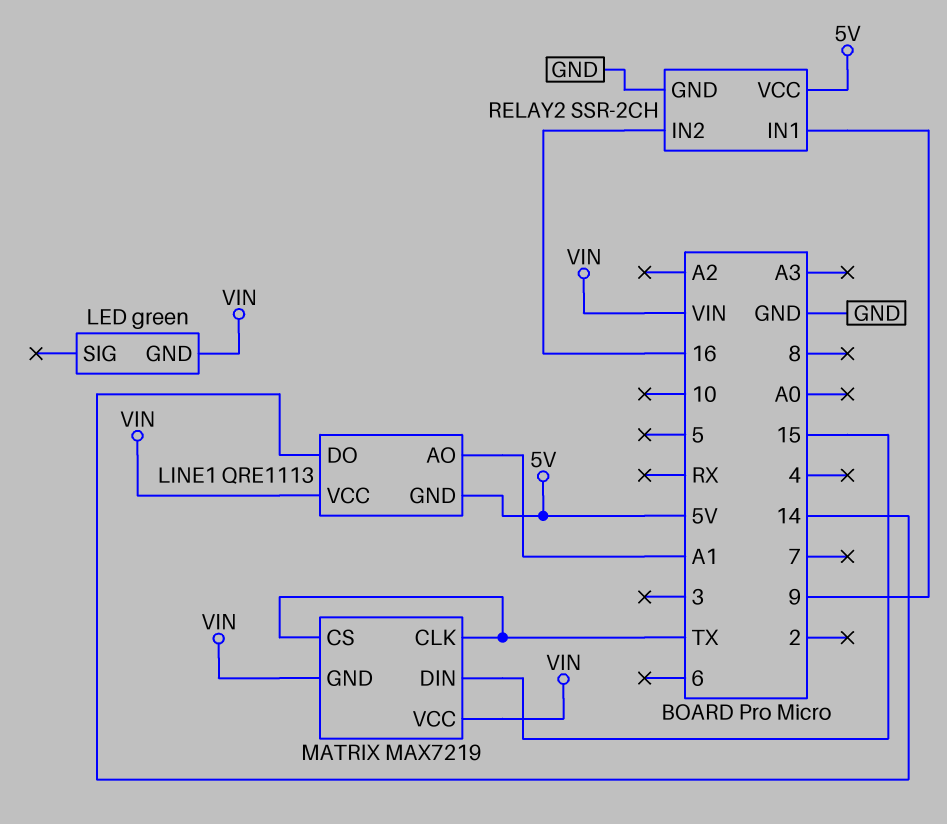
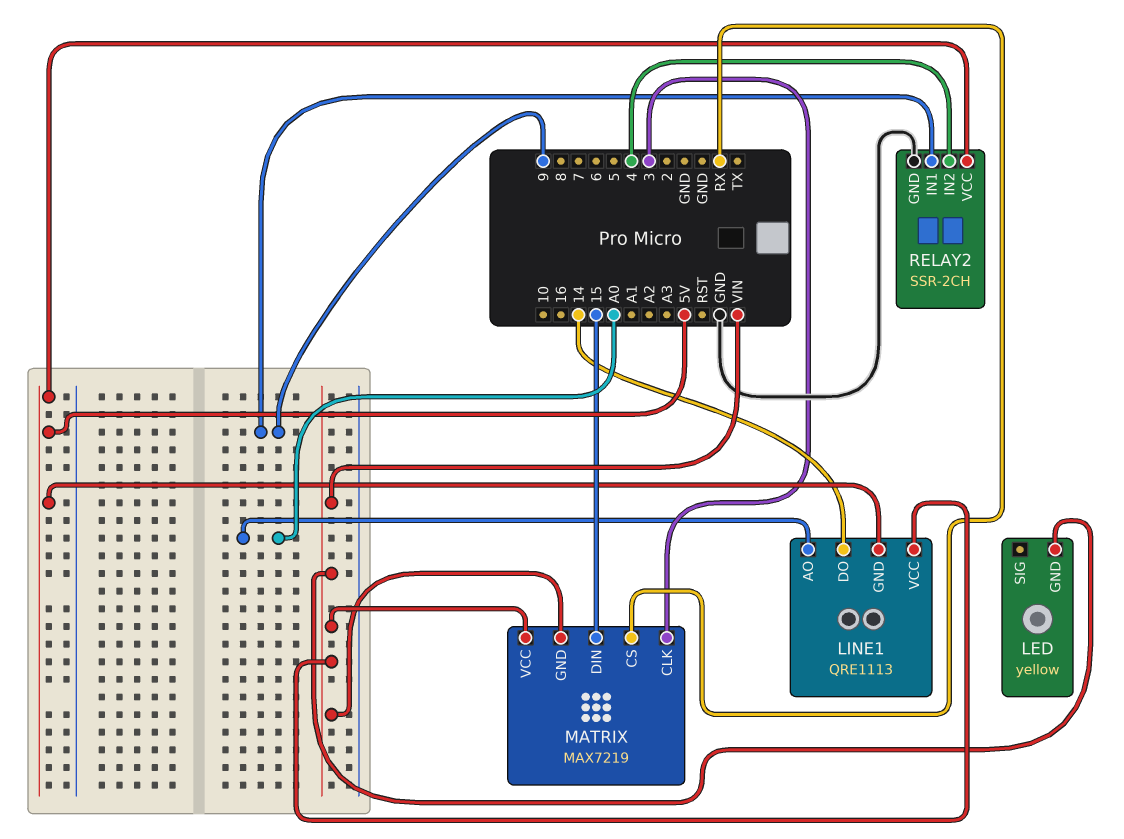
LED: green -> yellow
LINE1 pin AO: A1 -> A0
MATRIX pin CLK: TX -> 3
MATRIX pin CS: TX -> RX
RELAY2 pin IN2: 16 -> 4

